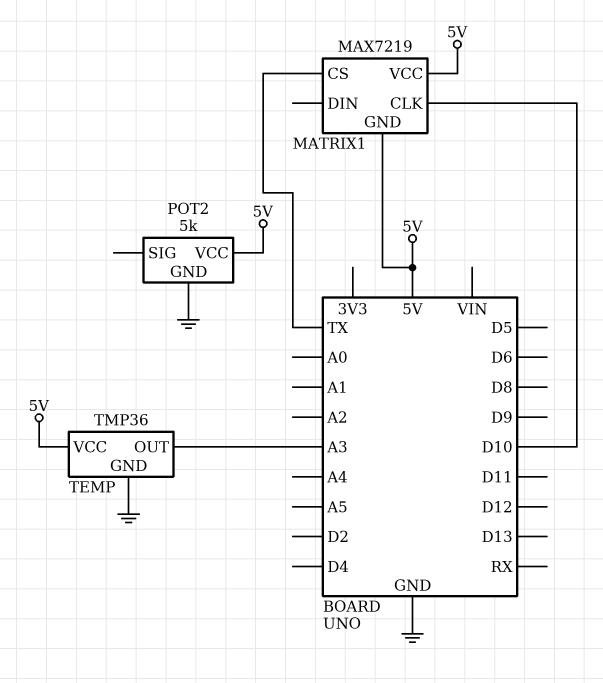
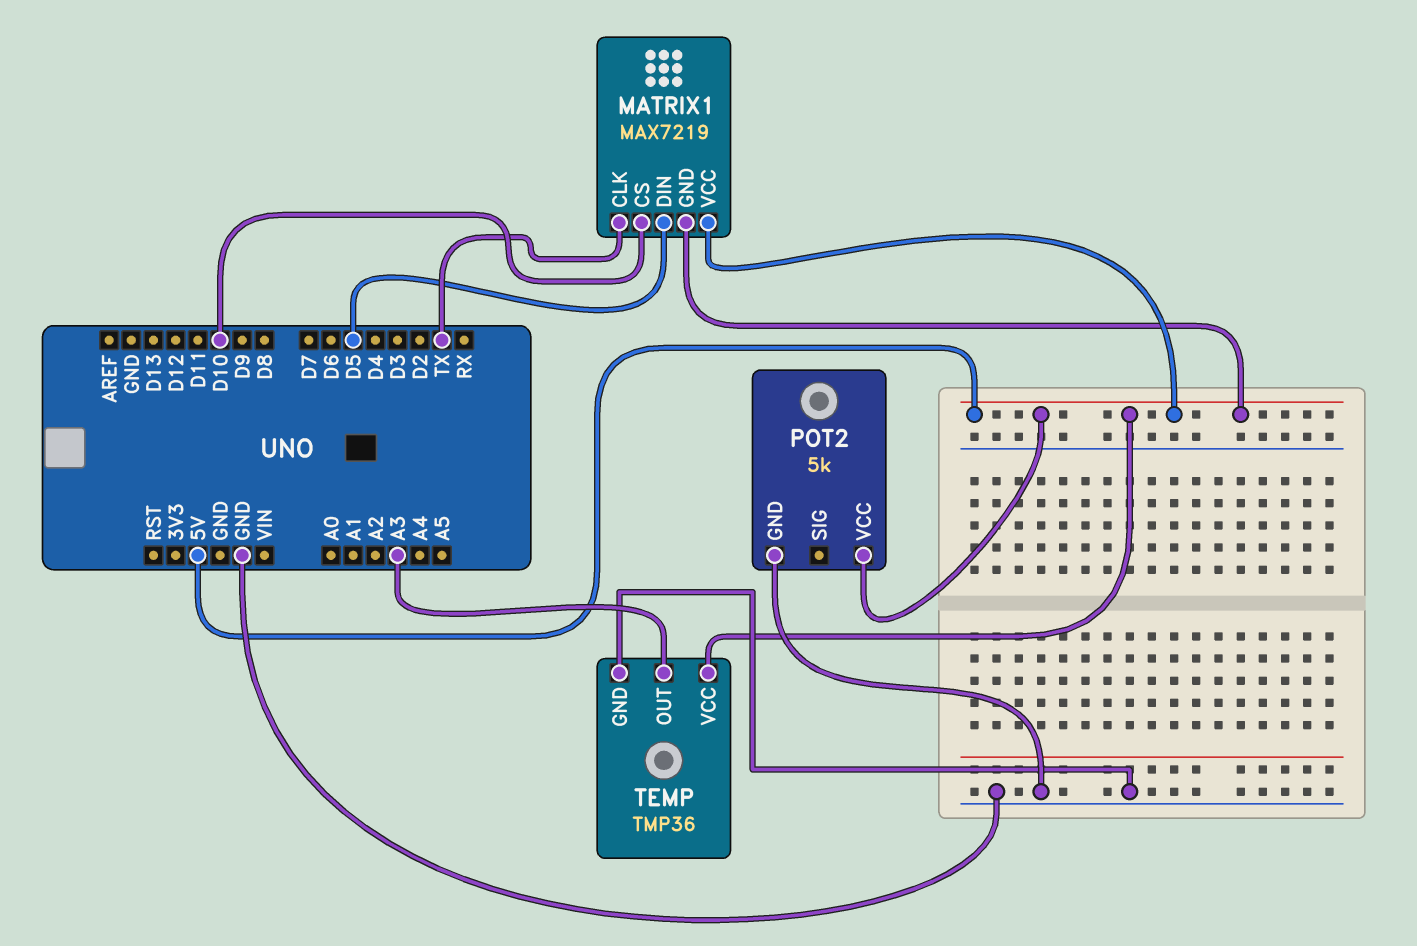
MATRIX1 pin CLK: D10 -> TX
MATRIX1 pin CS: TX -> D10
MATRIX1 pin DIN: none -> D5

